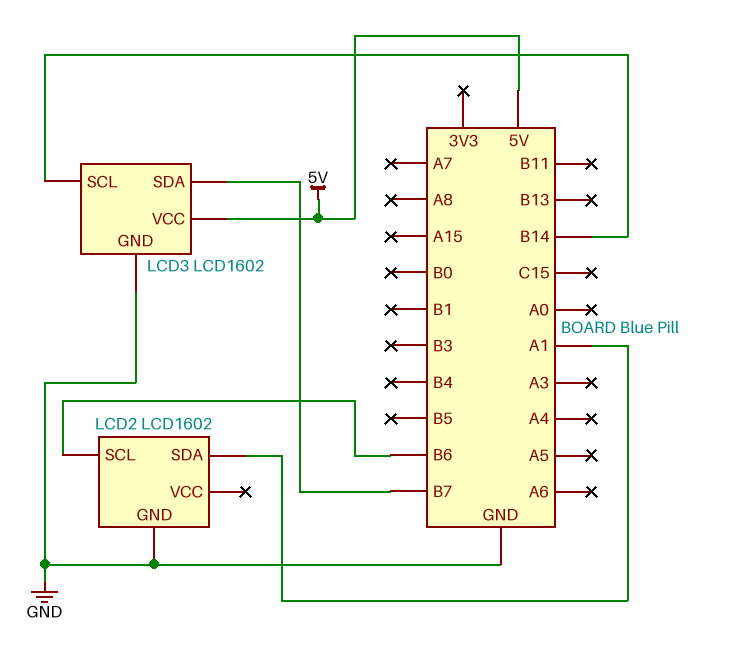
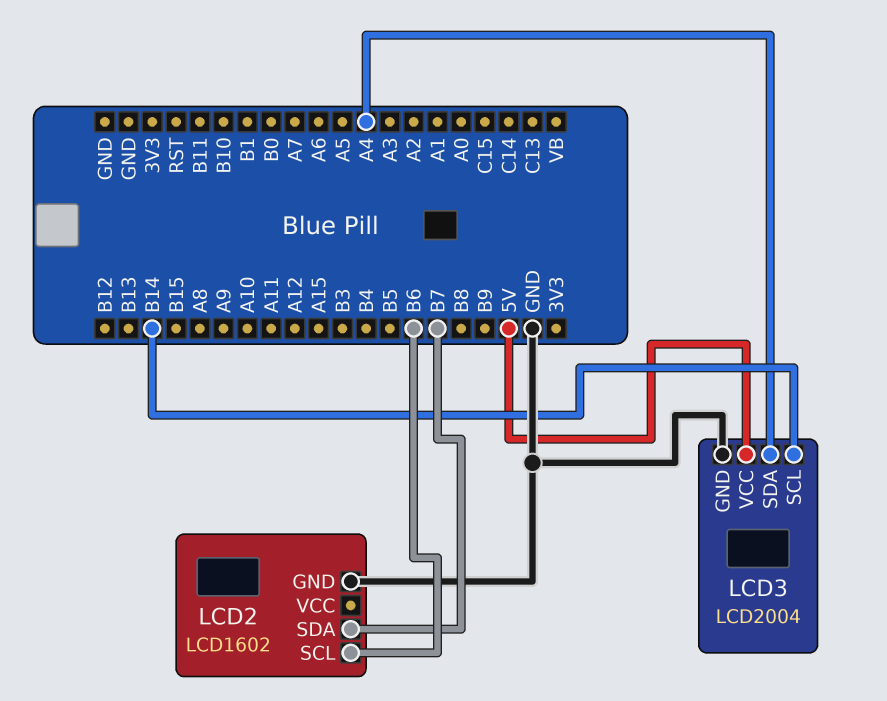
LCD2 pin SDA: A1 -> B7
LCD3: LCD1602 -> LCD2004
LCD3 pin SDA: B7 -> A4

